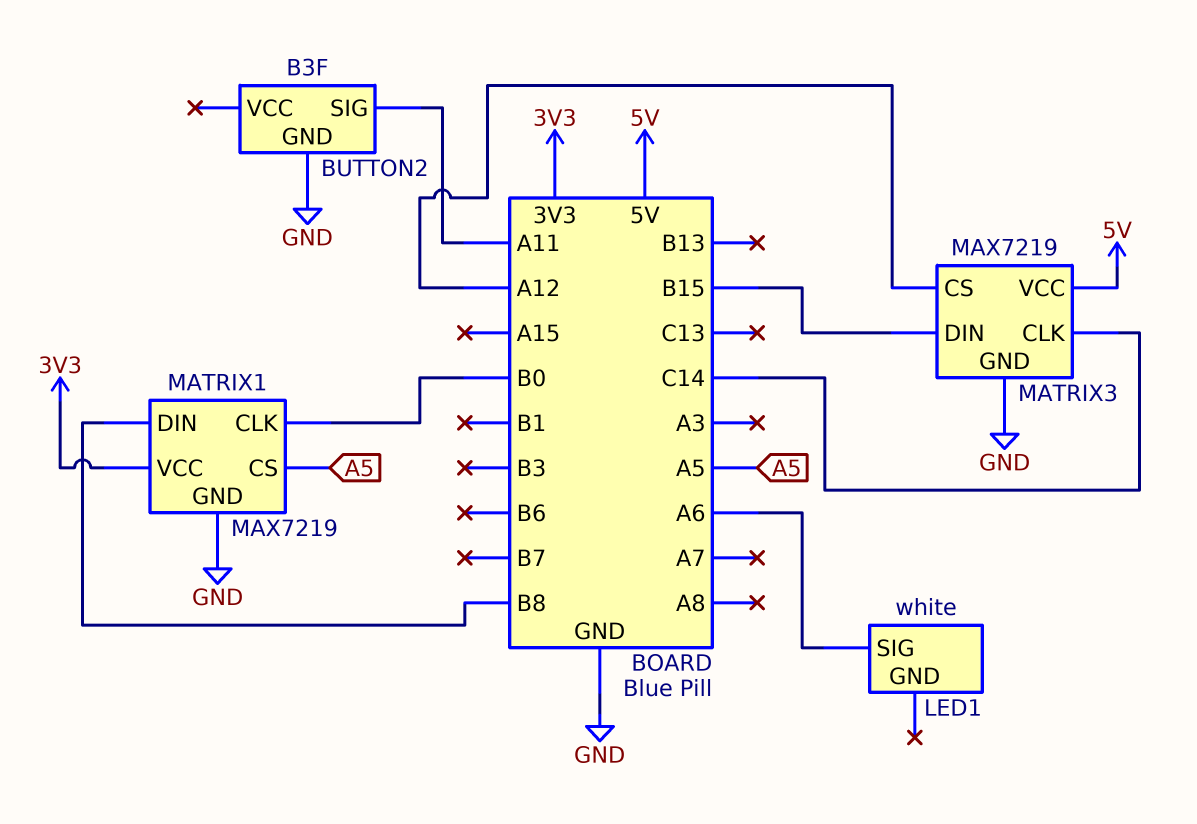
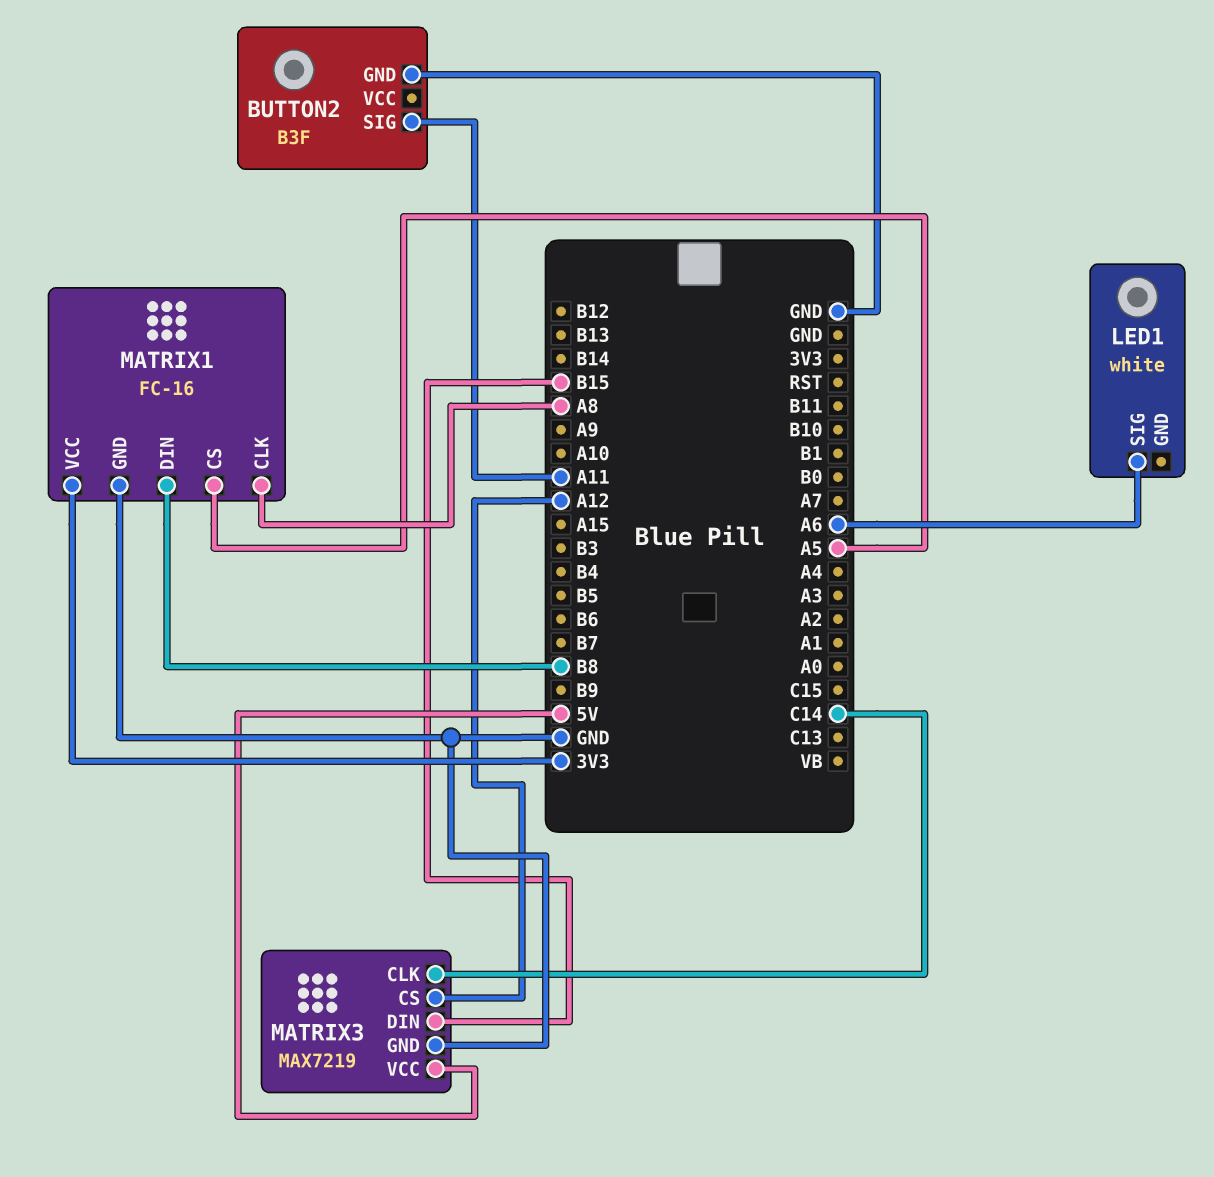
MATRIX1: MAX7219 -> FC-16
MATRIX1 pin CLK: B0 -> A8

